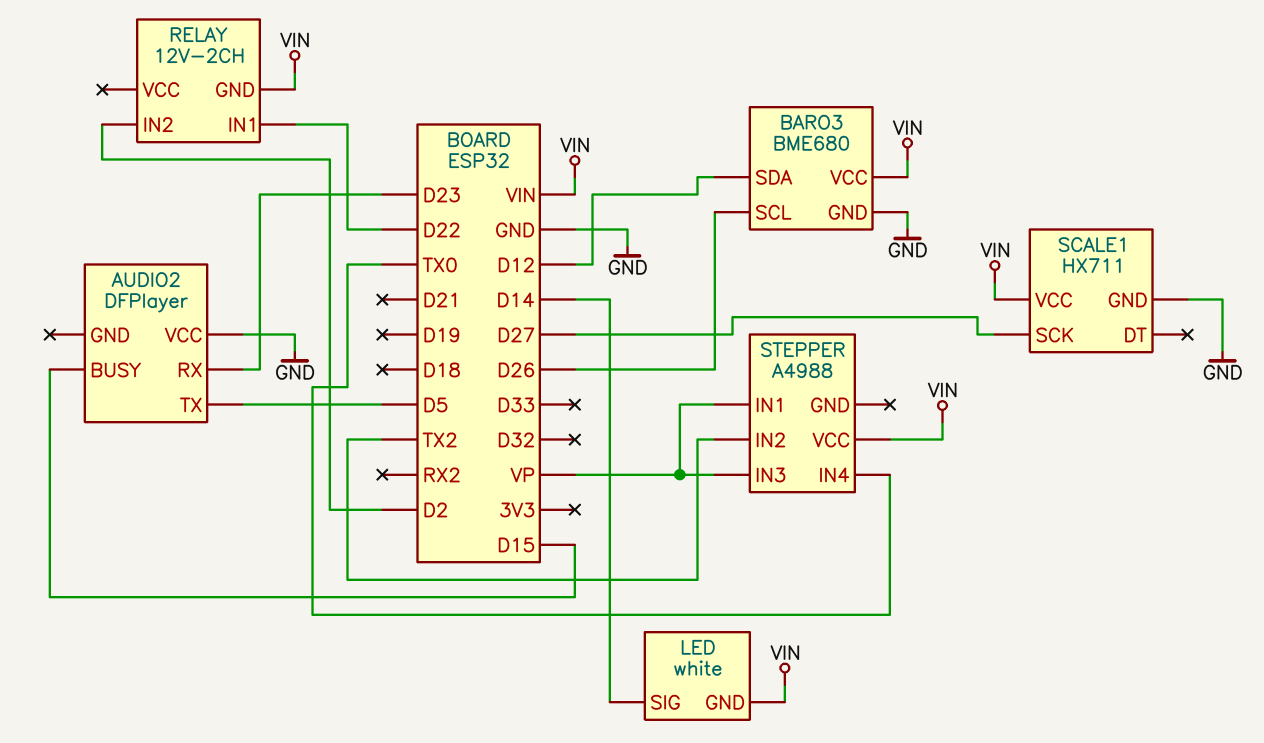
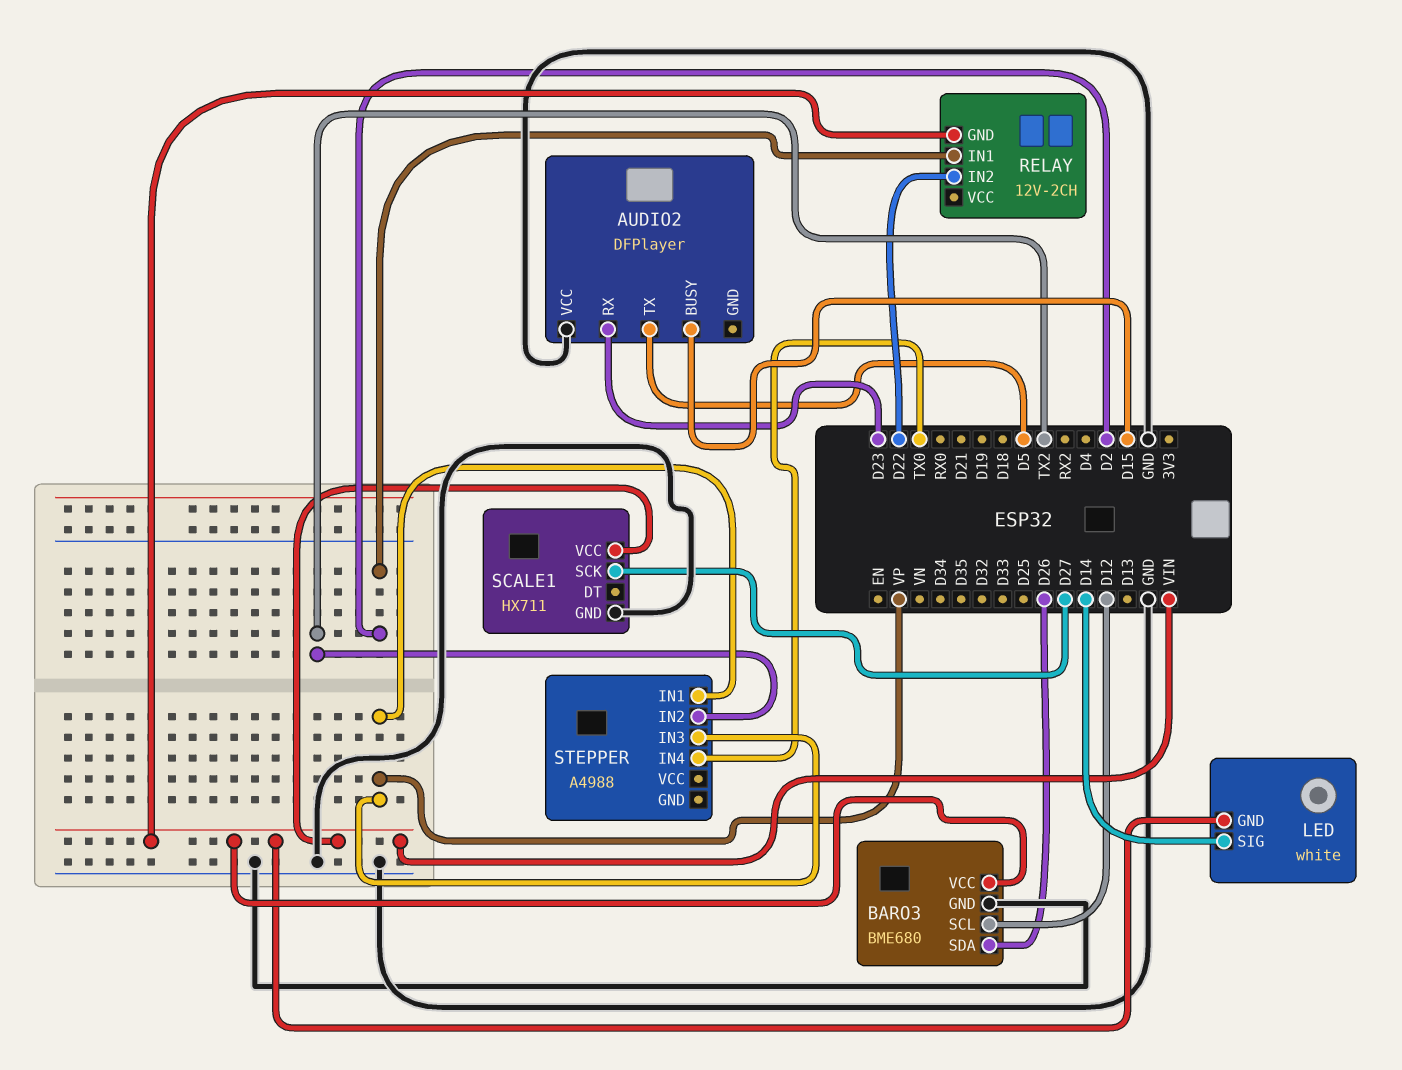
BARO3 pin SCL: D26 -> D12
BARO3 pin SDA: D12 -> D26
RELAY pin IN1: D22 -> D2
RELAY pin IN2: D2 -> D22
STEPPER pin VCC: VIN -> none

